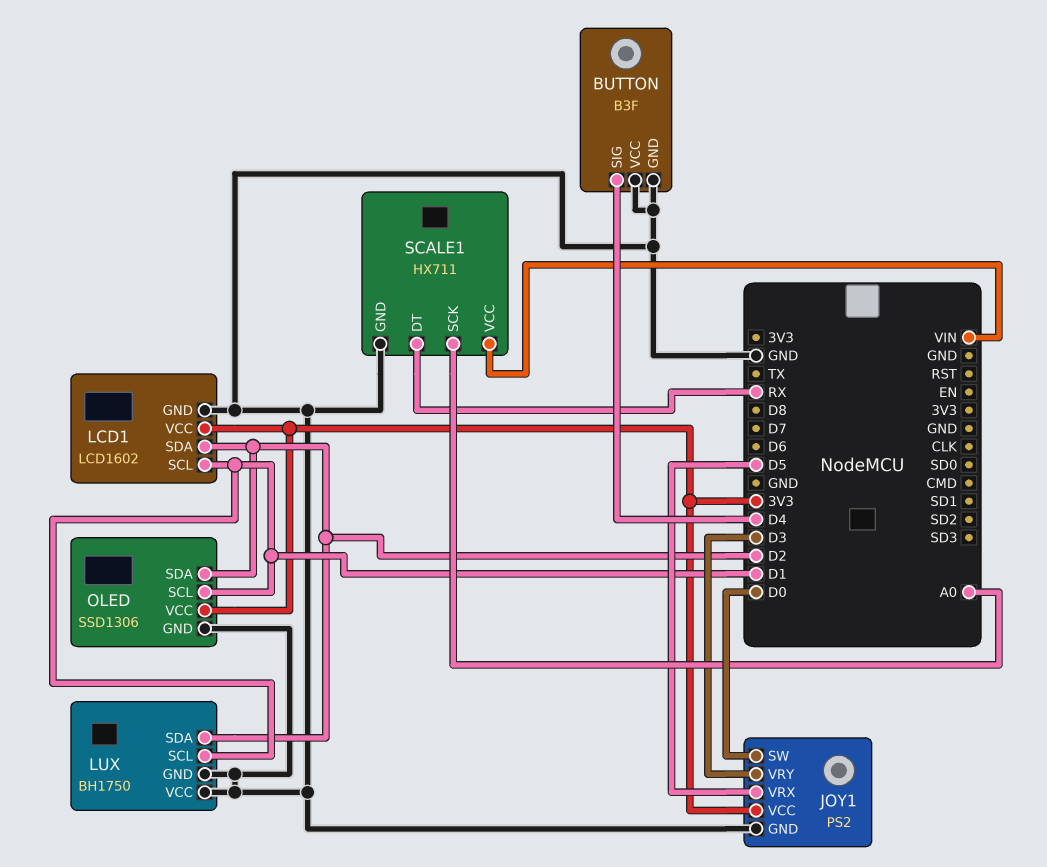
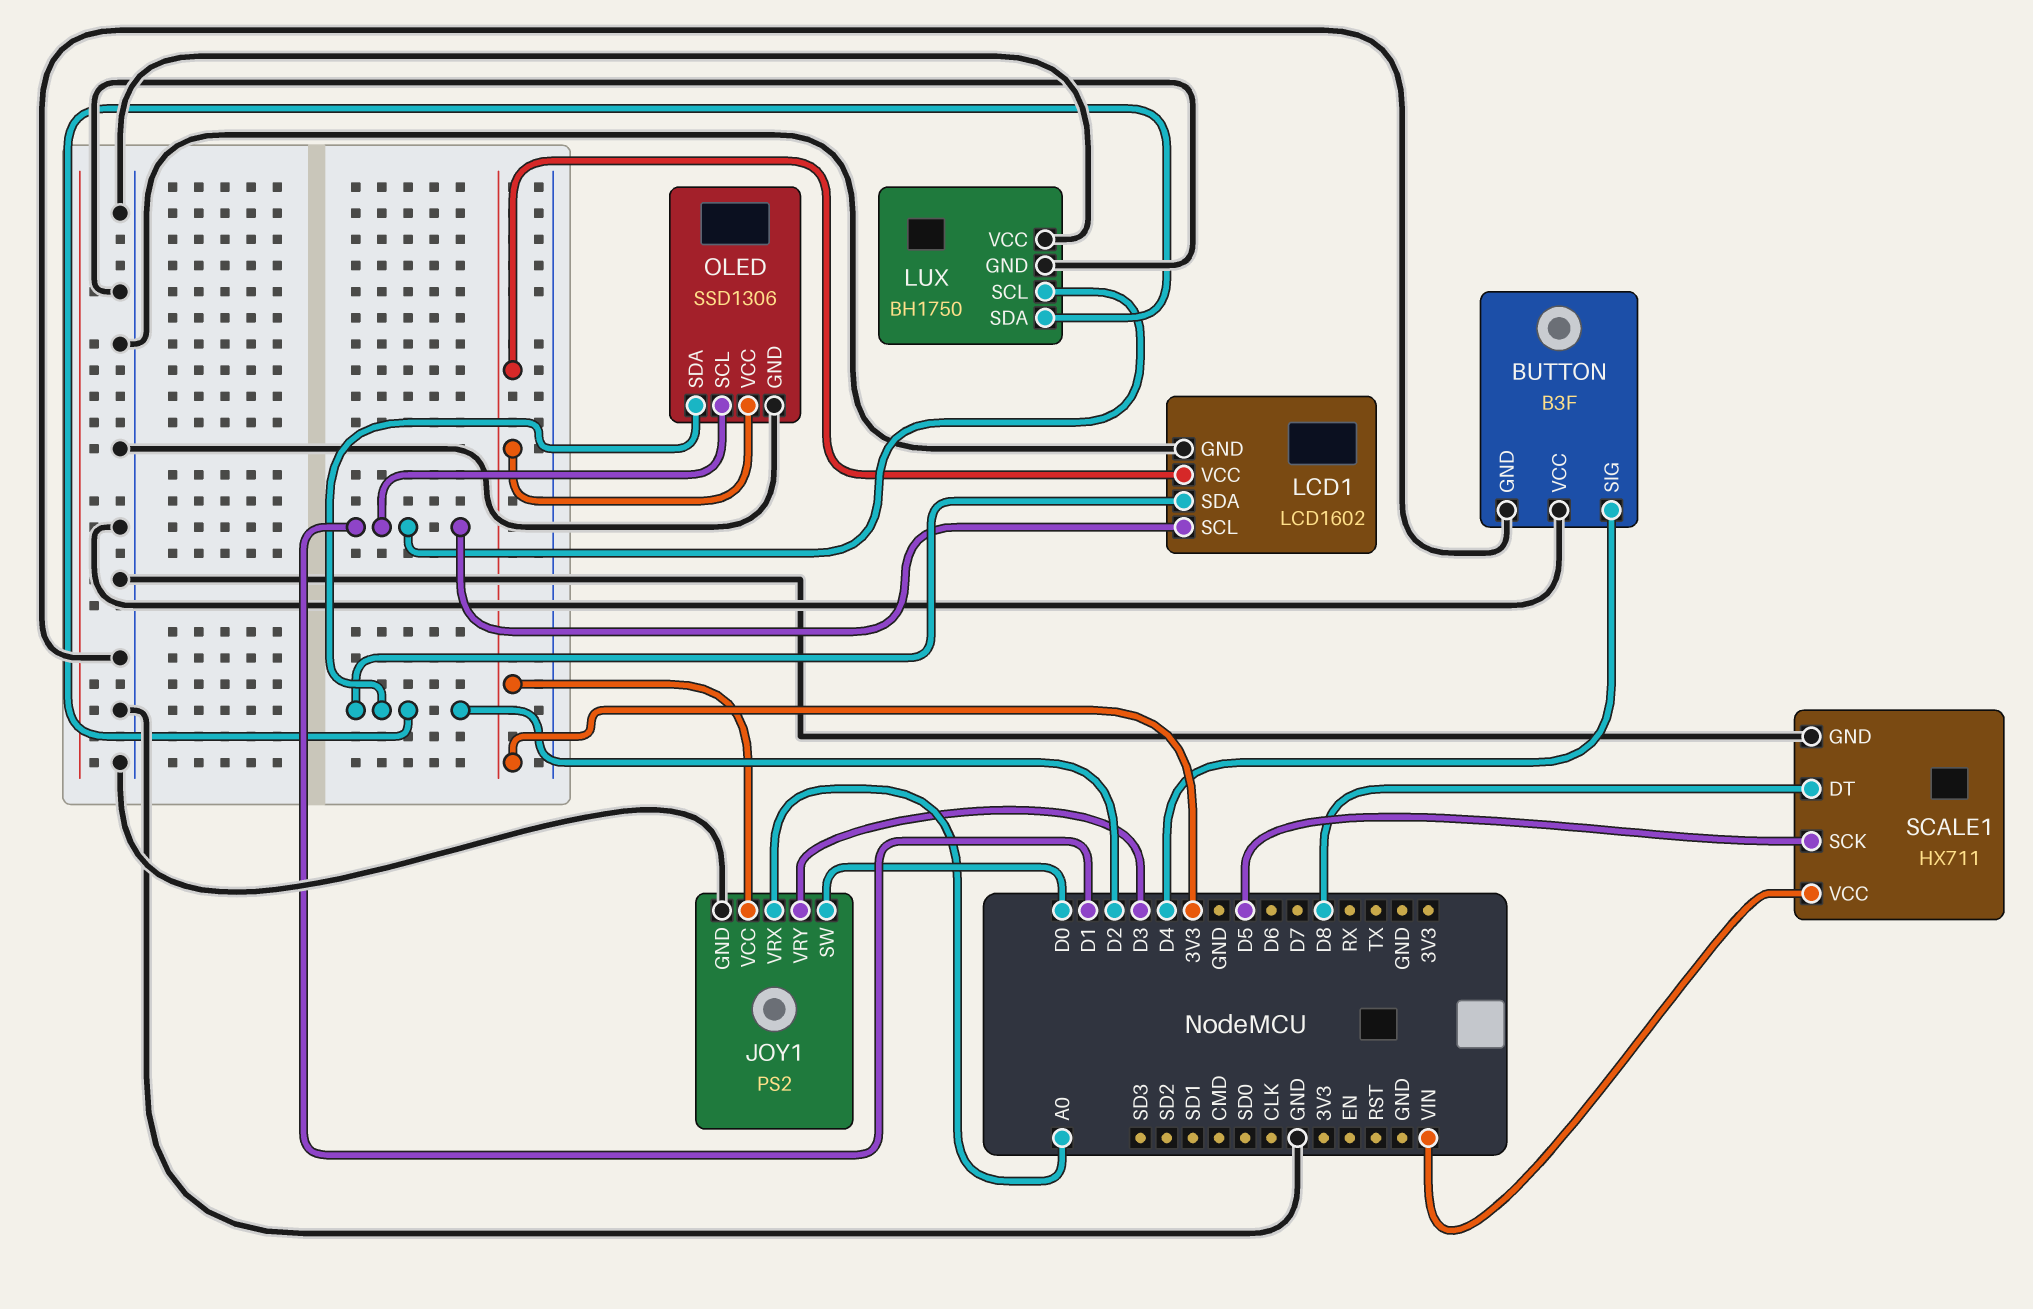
JOY1 pin VRX: D5 -> A0
SCALE1 pin DT: RX -> D8
SCALE1 pin SCK: A0 -> D5

